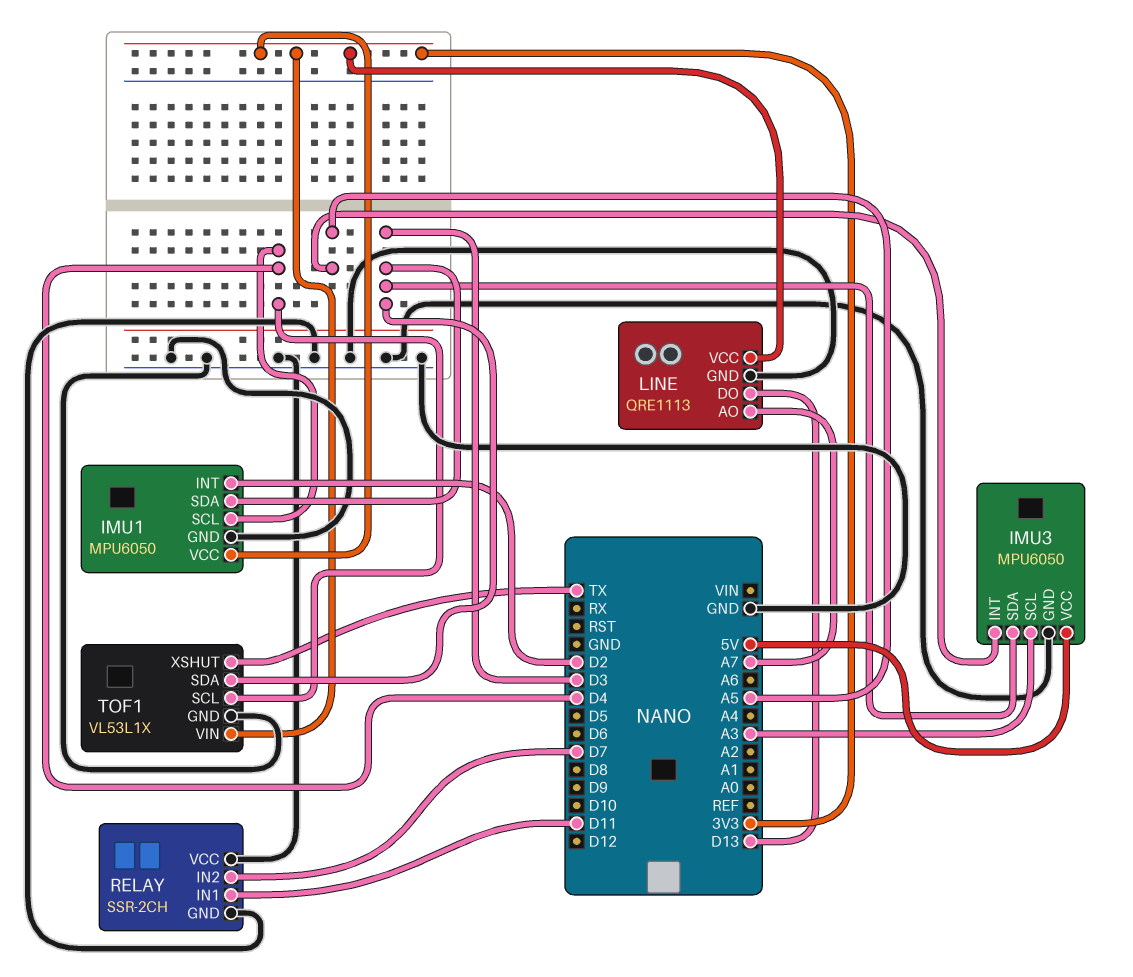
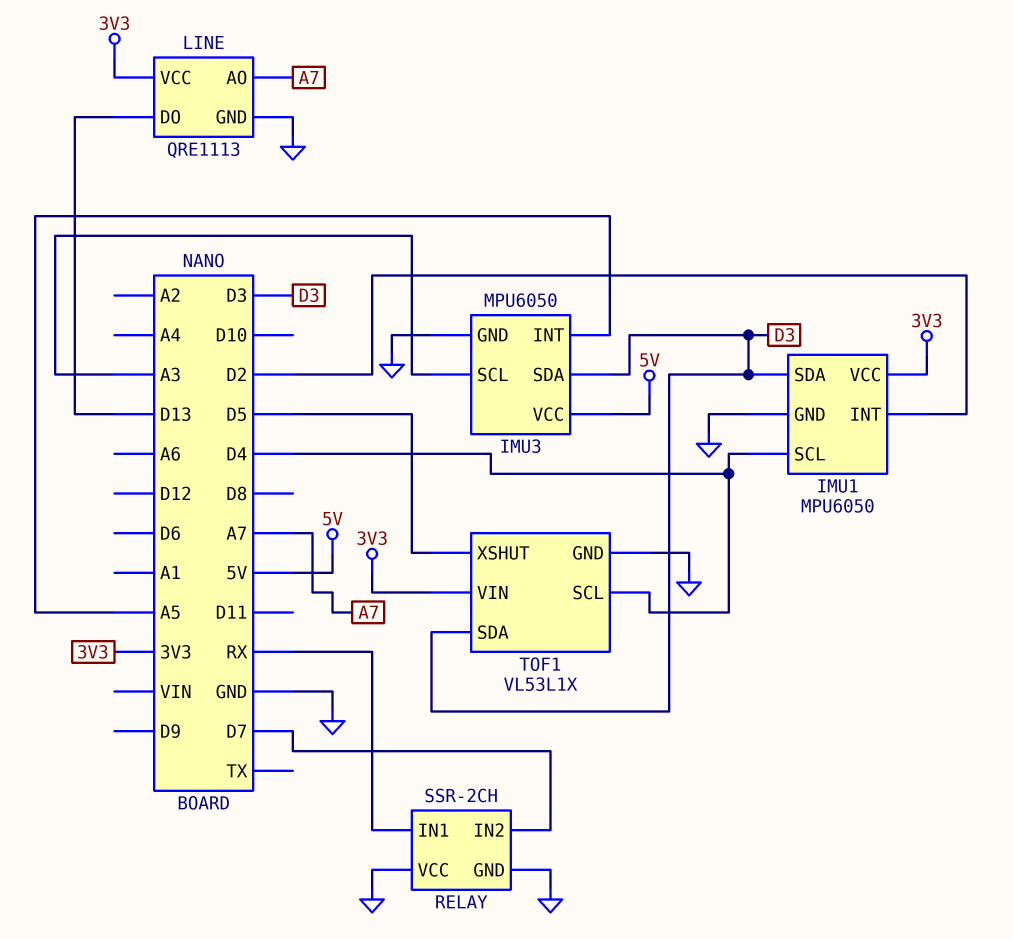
RELAY pin IN1: D11 -> RX
TOF1 pin XSHUT: TX -> D5

